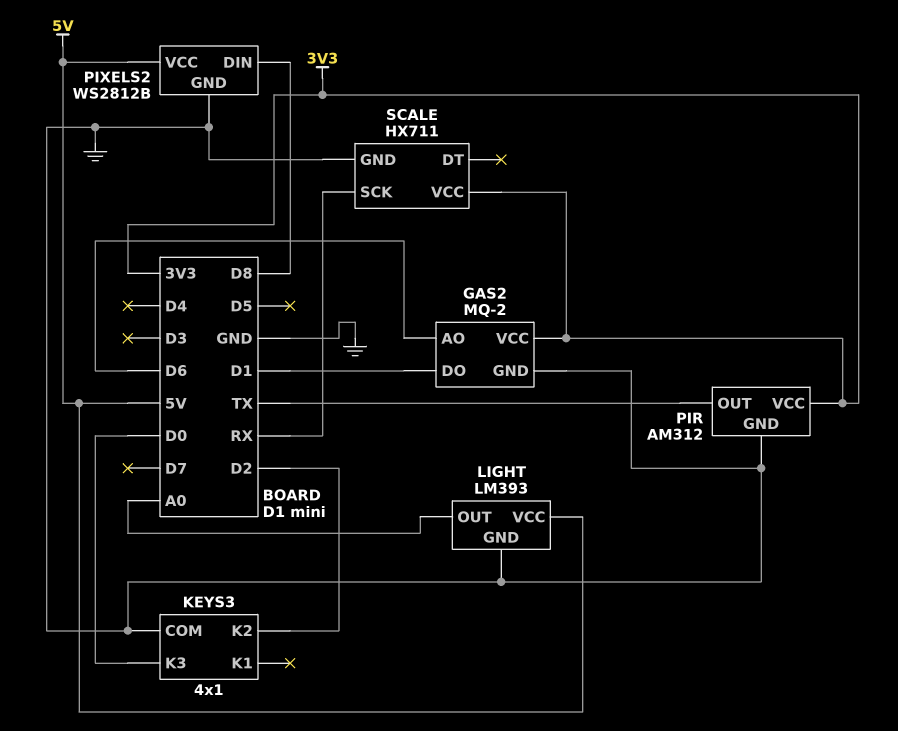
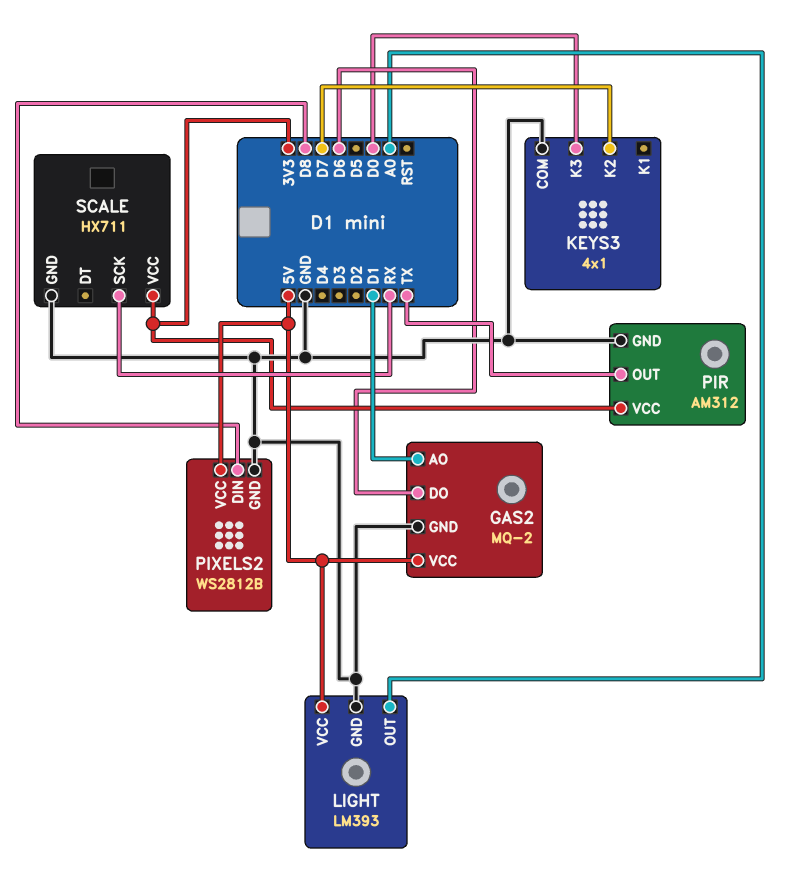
GAS2 pin AO: D6 -> D1
GAS2 pin DO: D1 -> D6
GAS2 pin VCC: 3V3 -> 5V
KEYS3 pin K2: D2 -> D7

